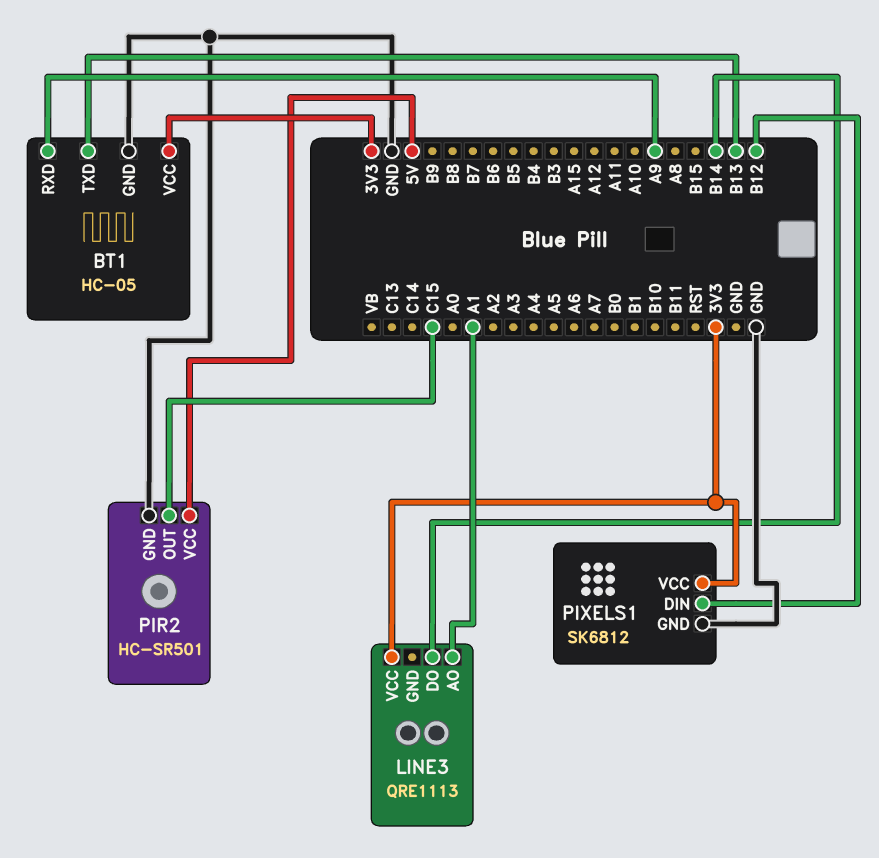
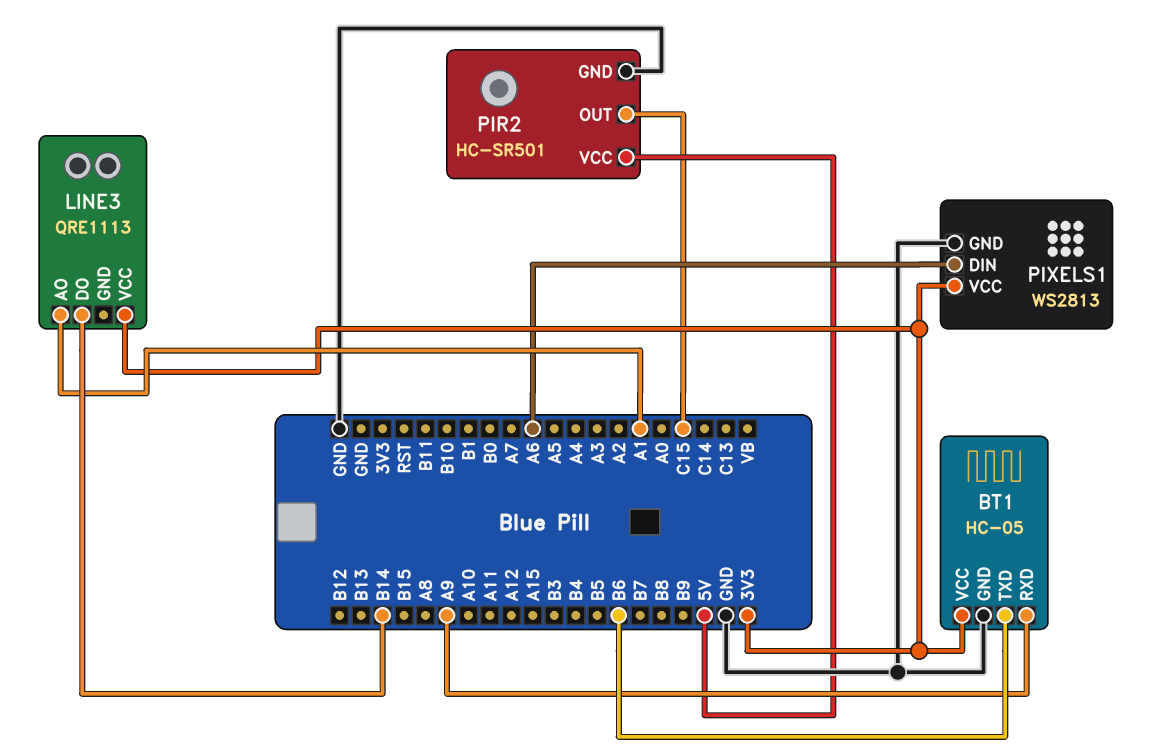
BT1 pin TXD: B13 -> B6
PIXELS1: SK6812 -> WS2813
PIXELS1 pin DIN: B12 -> A6

